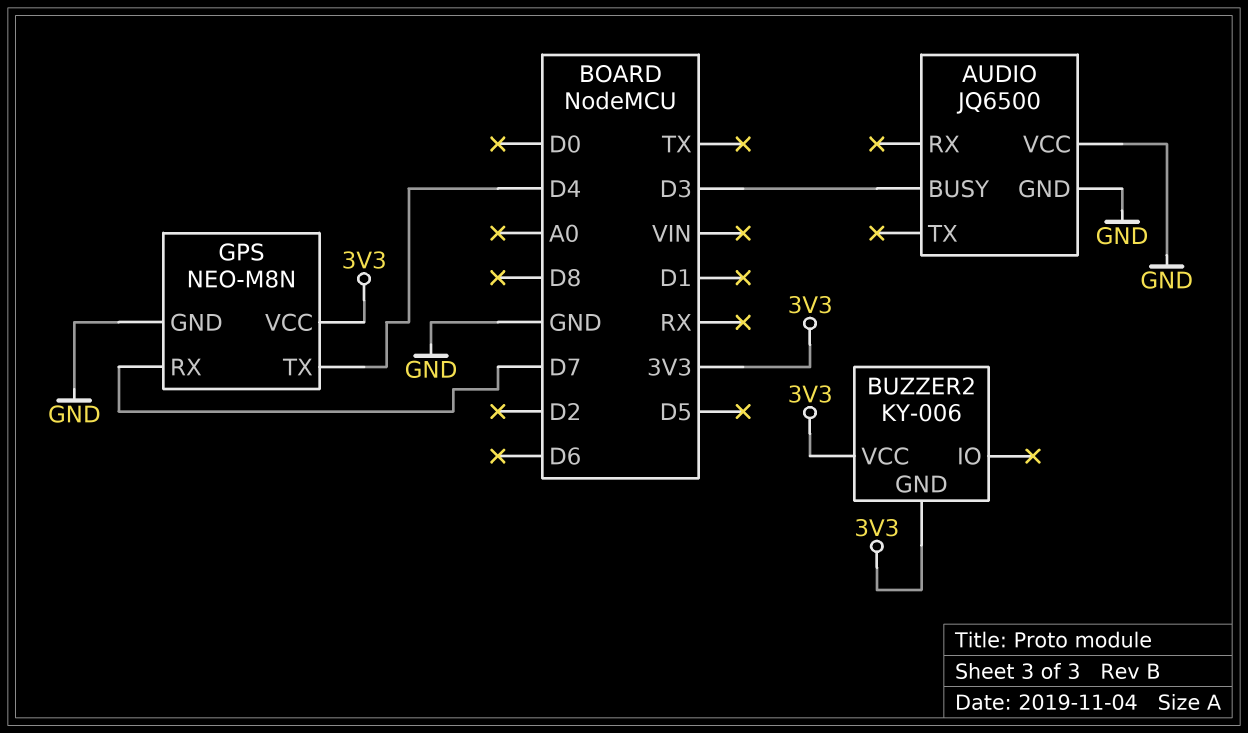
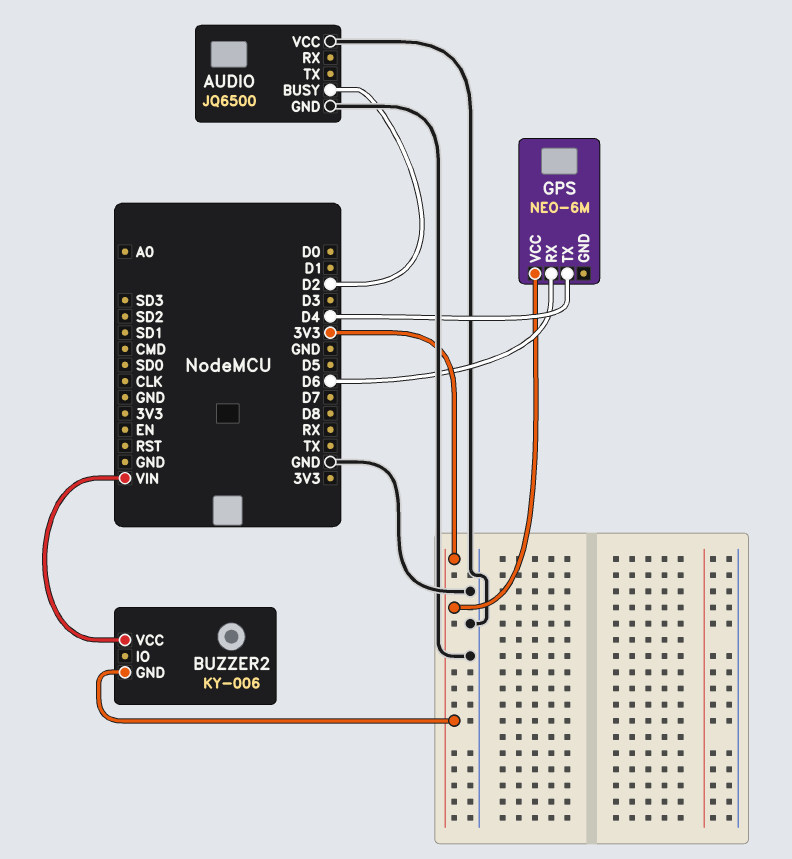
AUDIO pin BUSY: D3 -> D2
BUZZER2 pin VCC: 3V3 -> VIN
GPS: NEO-M8N -> NEO-6M
GPS pin GND: GND -> none
GPS pin RX: D7 -> D6

